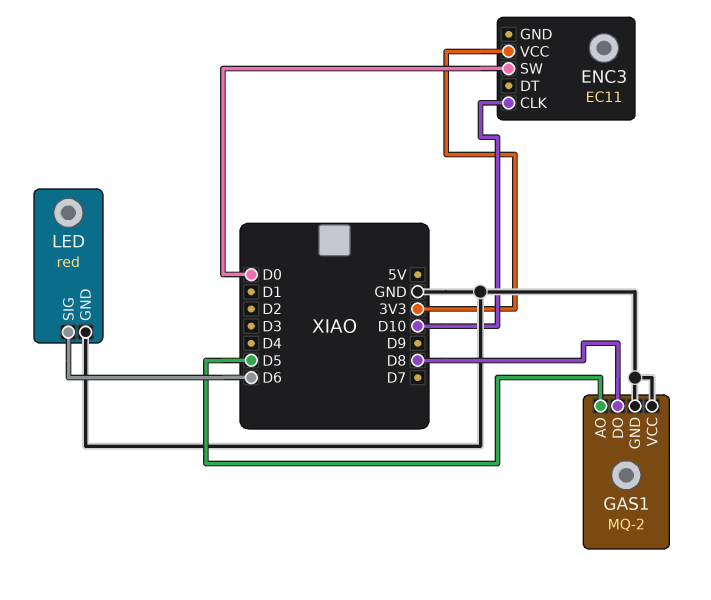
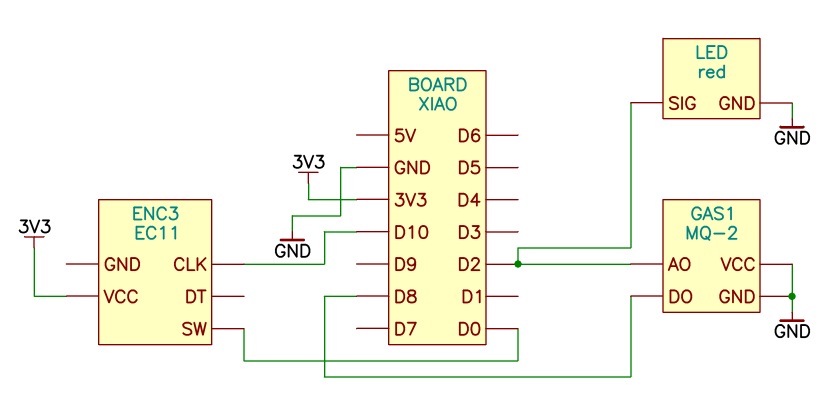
GAS1 pin AO: D5 -> D2
LED pin SIG: D6 -> D2

